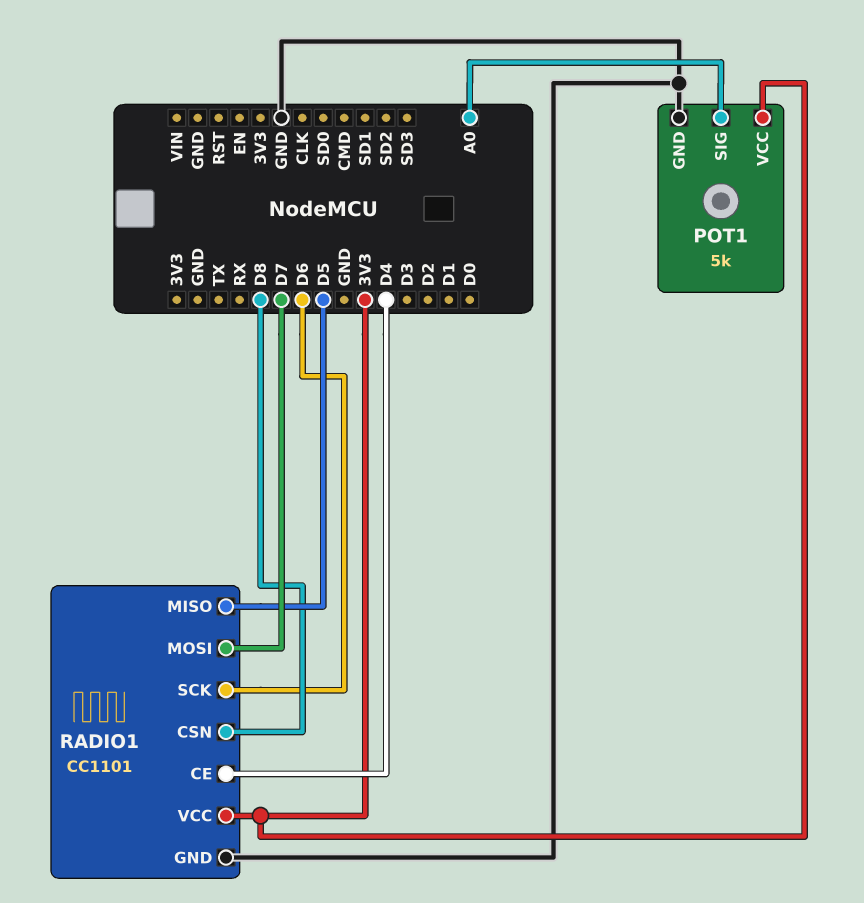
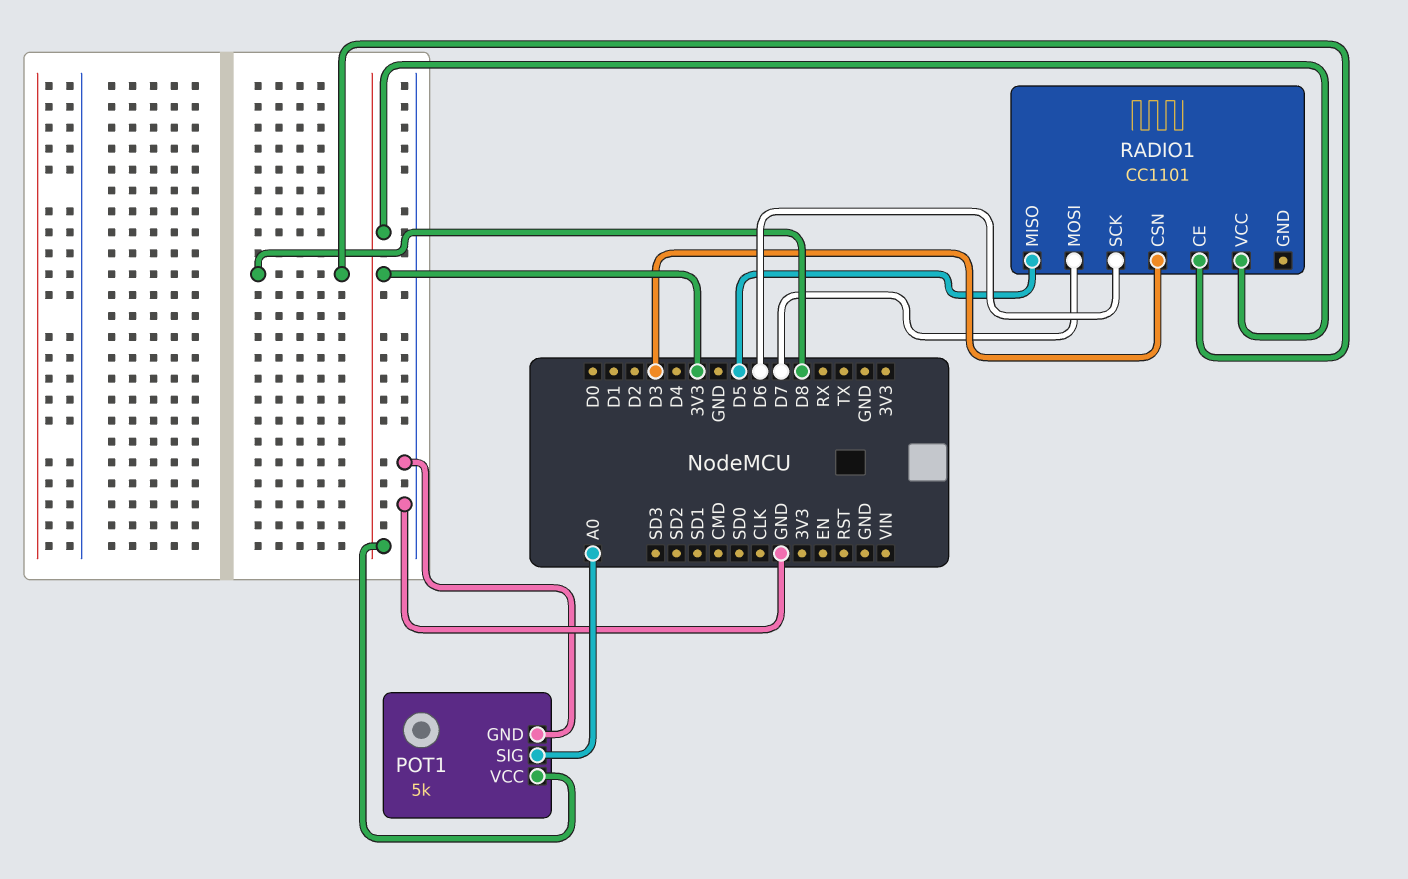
RADIO1 pin CE: D4 -> D8
RADIO1 pin CSN: D8 -> D3
RADIO1 pin GND: GND -> none

